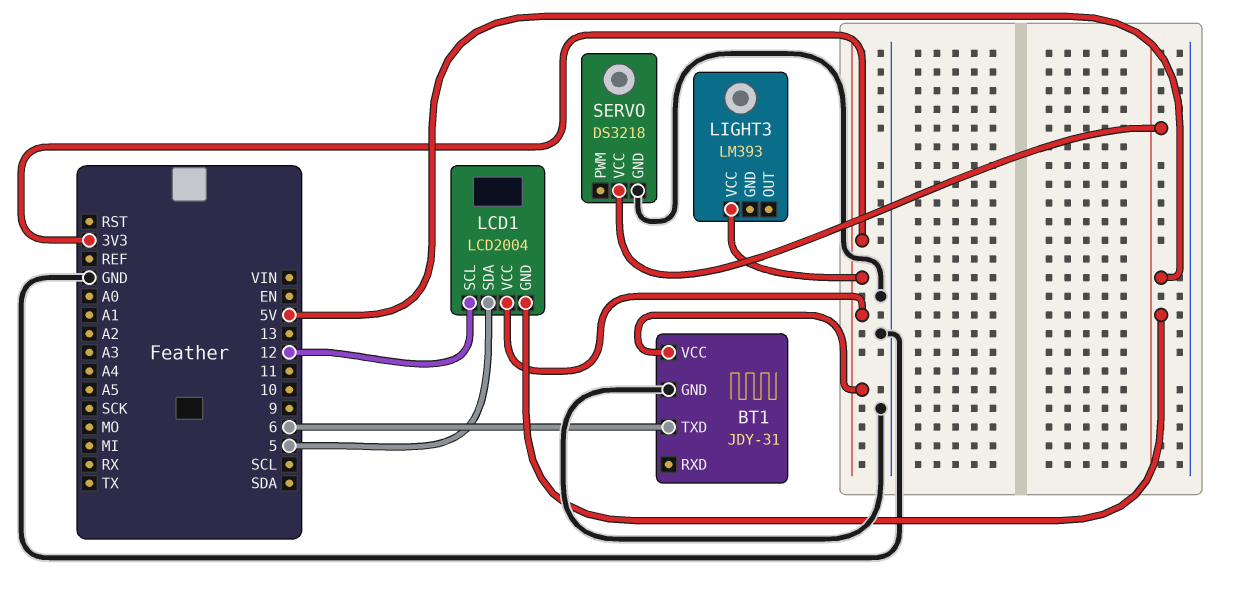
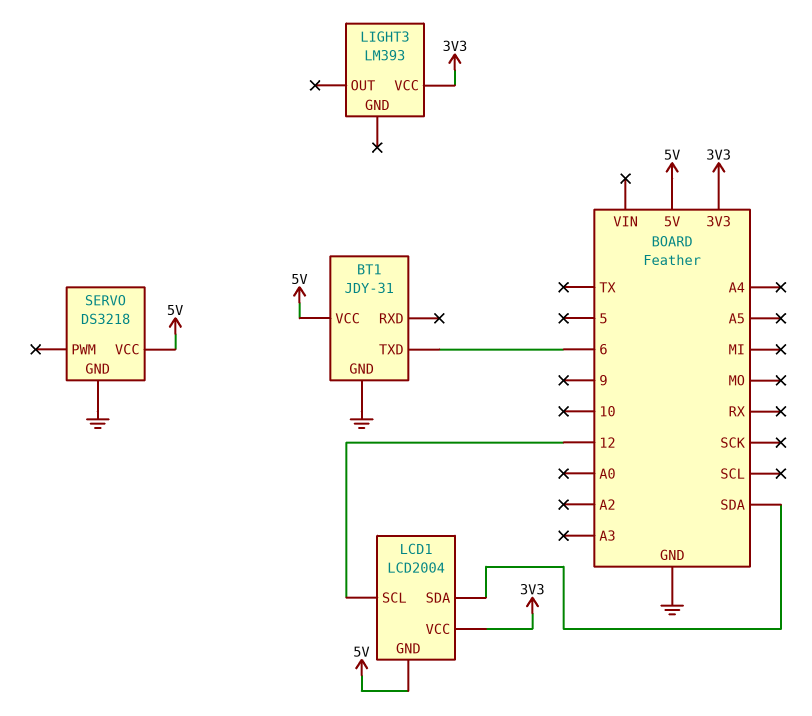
BT1 pin VCC: 3V3 -> 5V
LCD1 pin SDA: 5 -> SDA

